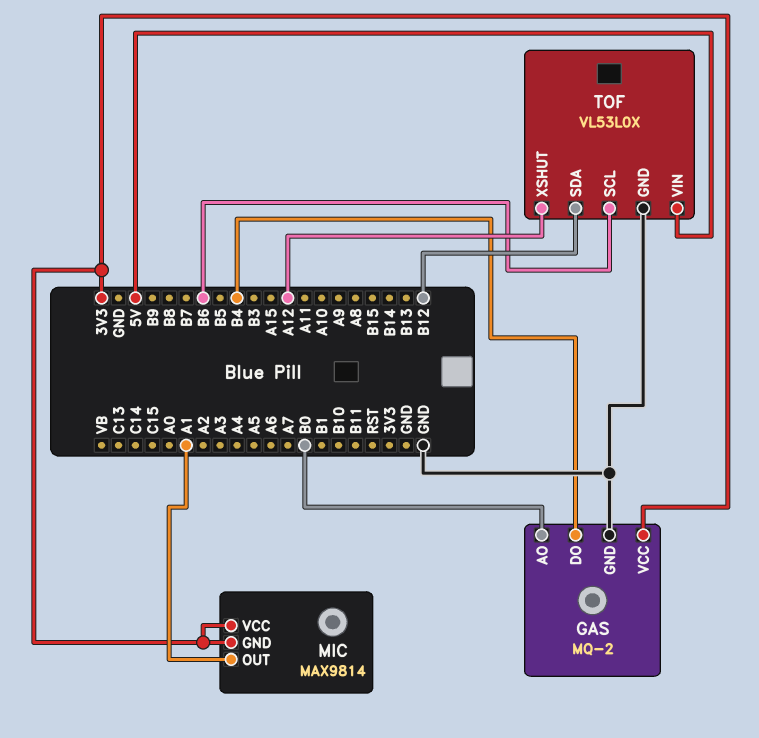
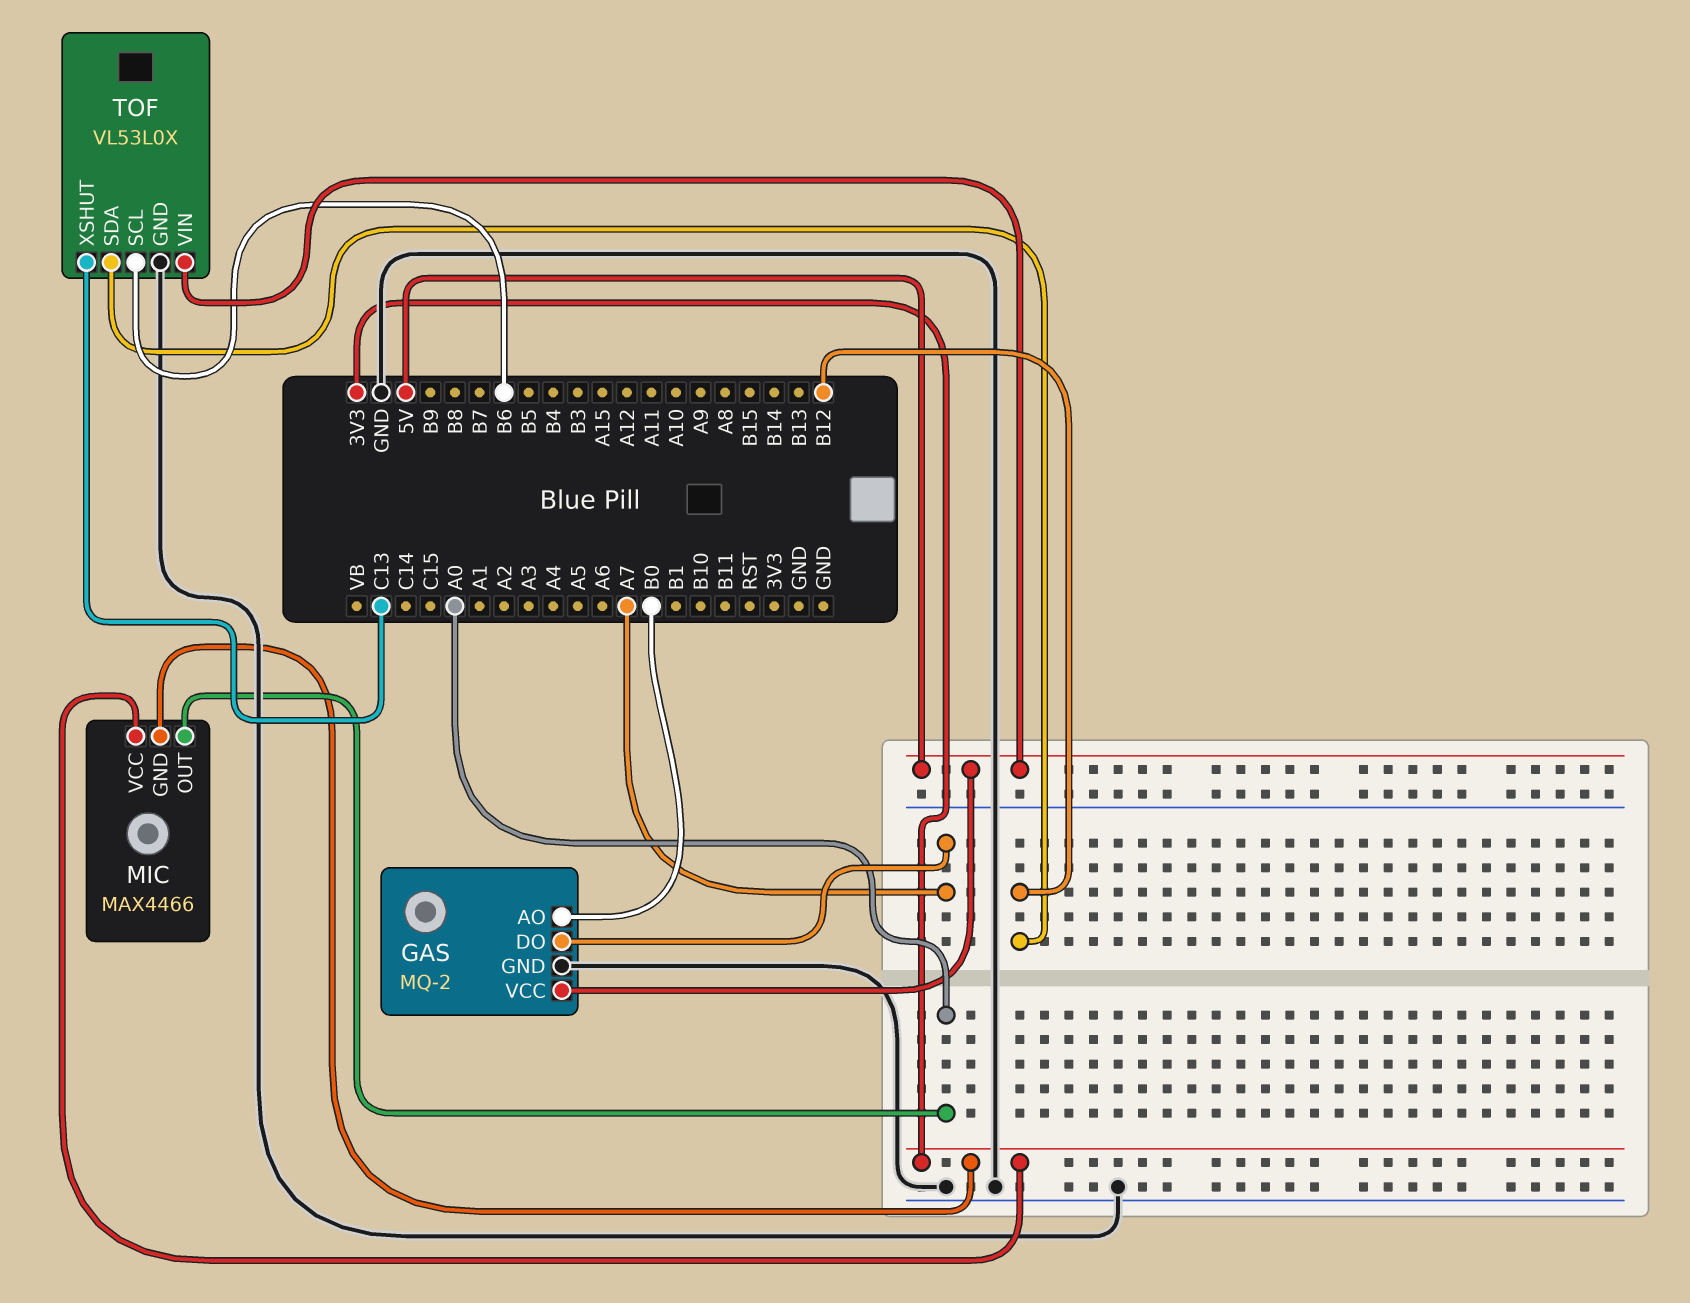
GAS pin DO: B4 -> A7
GAS pin VCC: 3V3 -> 5V
MIC: MAX9814 -> MAX4466
MIC pin OUT: A1 -> A0
TOF pin XSHUT: A12 -> C13

